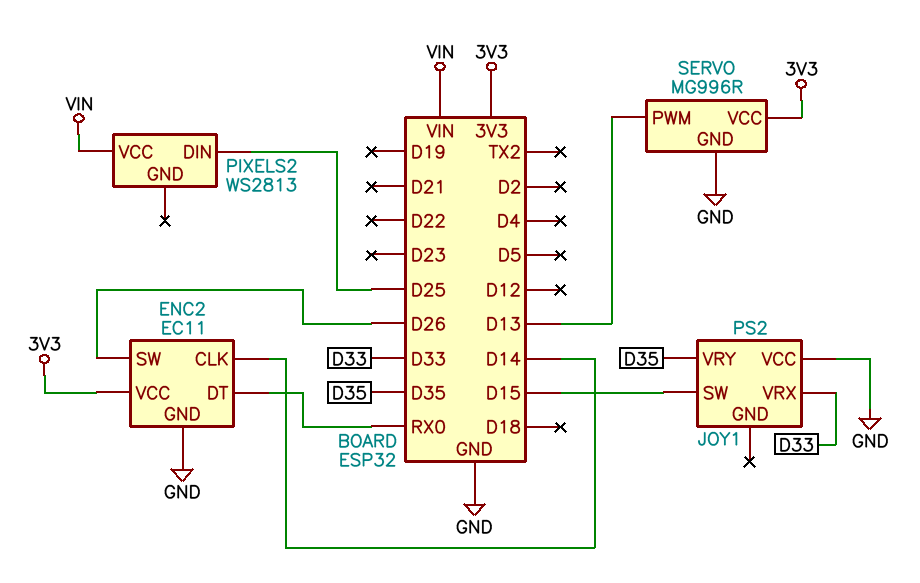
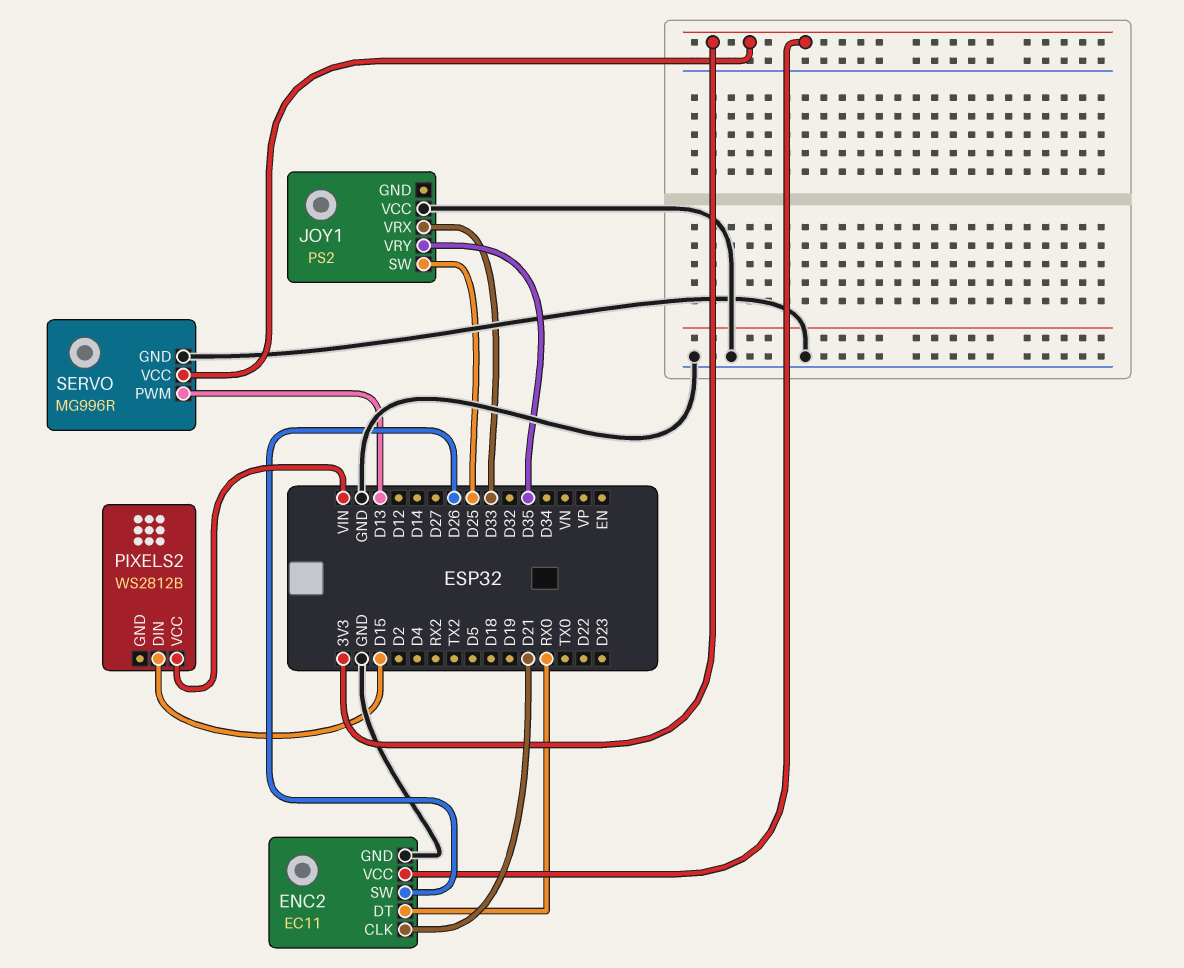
ENC2 pin CLK: D14 -> D21
JOY1 pin SW: D15 -> D25
PIXELS2: WS2813 -> WS2812B
PIXELS2 pin DIN: D25 -> D15

